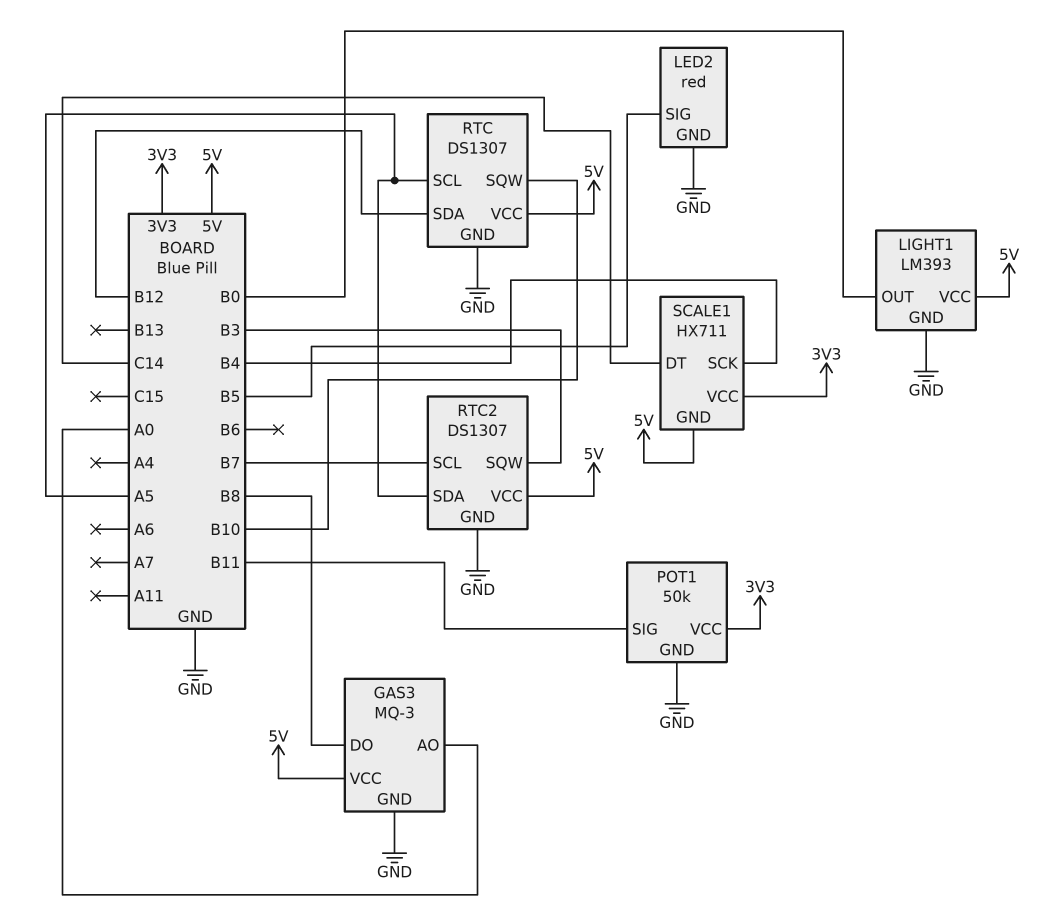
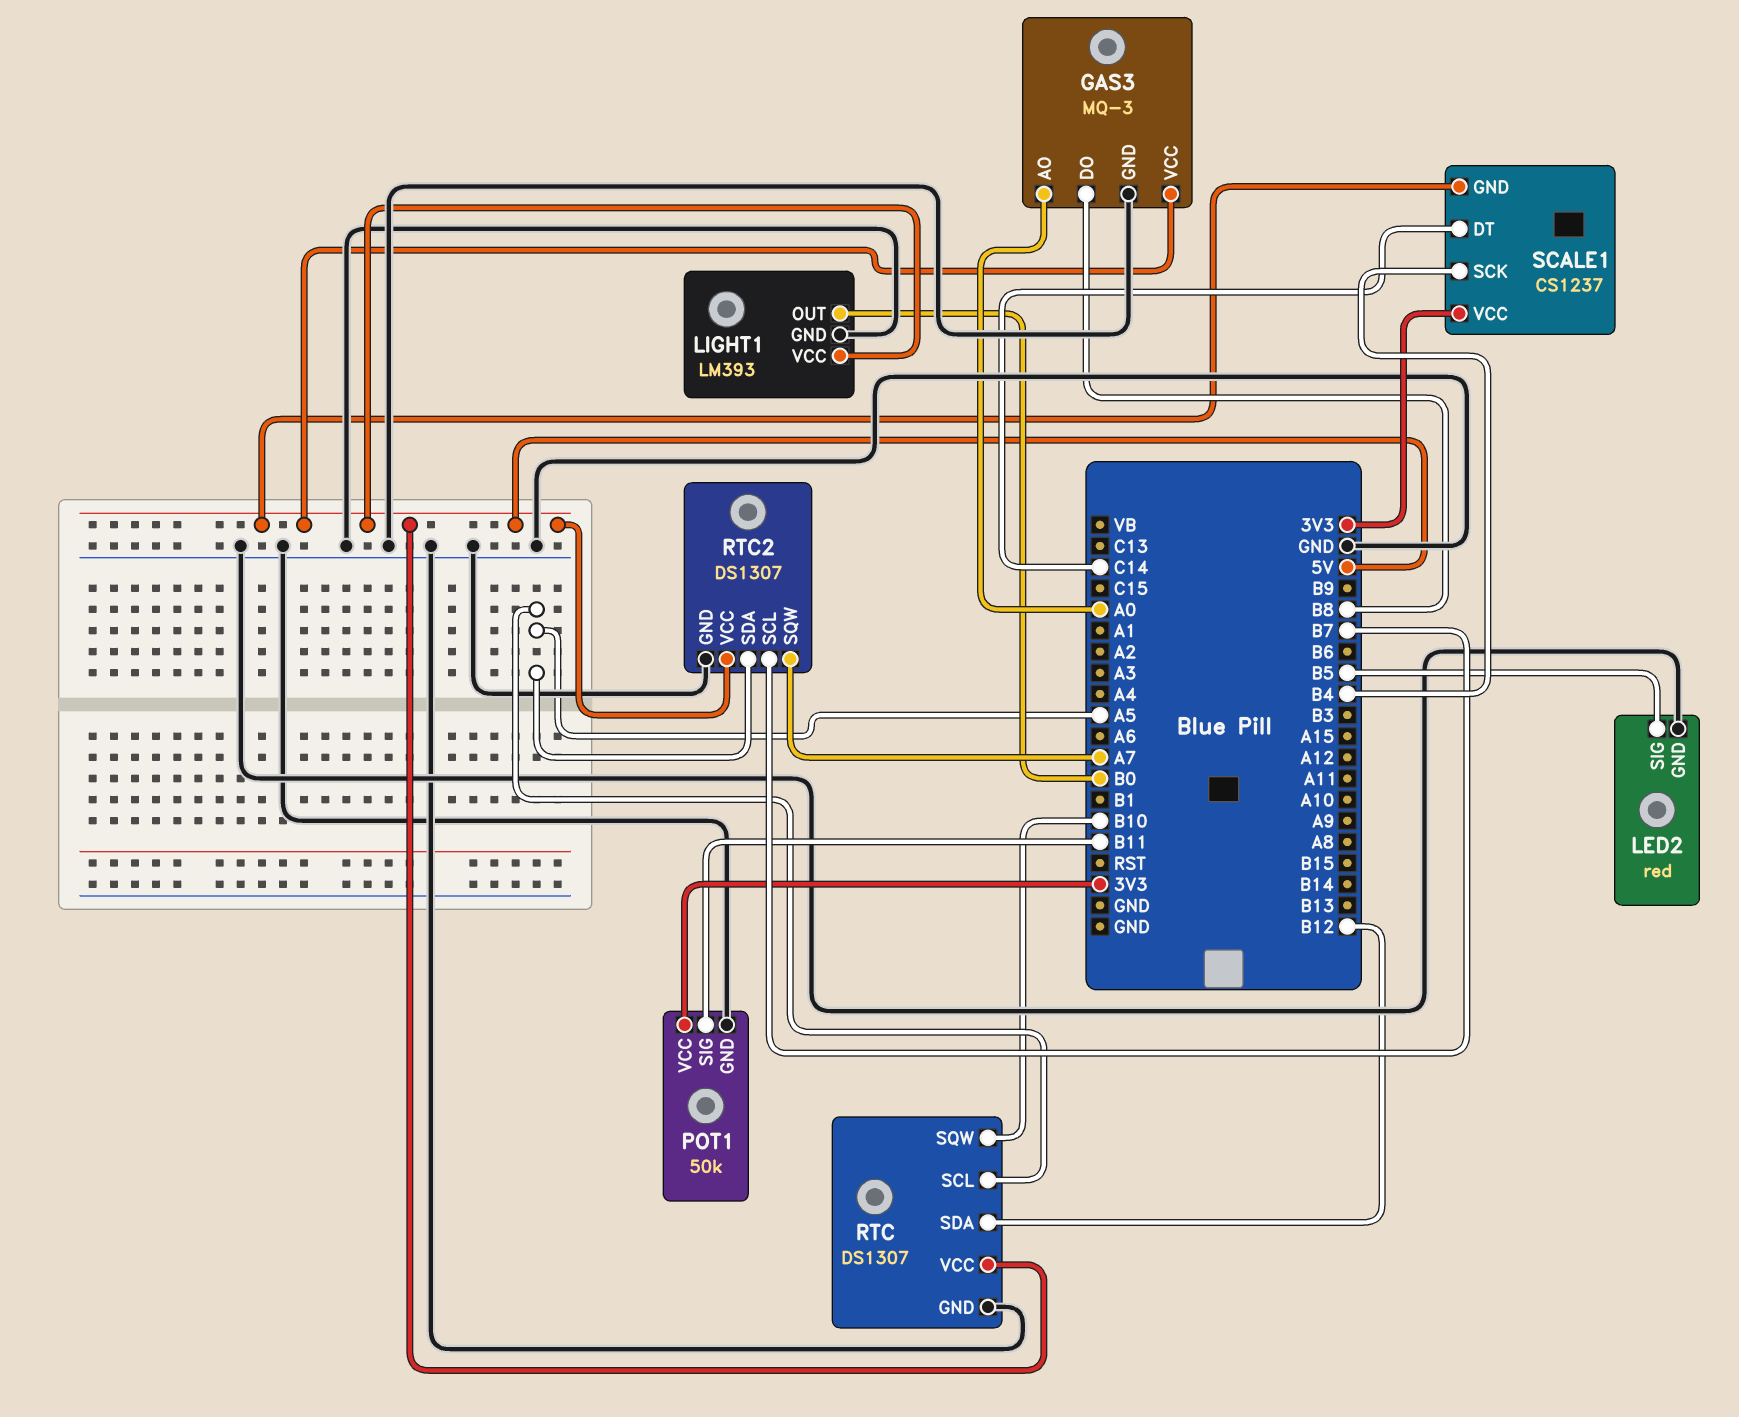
RTC2 pin SQW: B3 -> A7
SCALE1: HX711 -> CS1237

